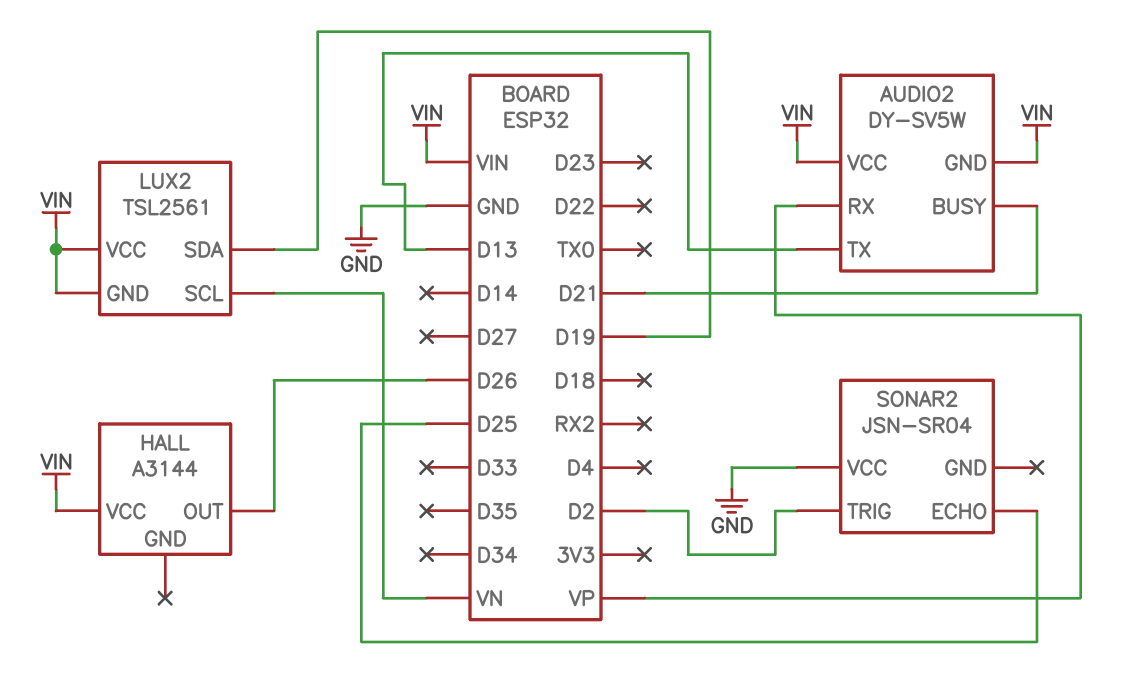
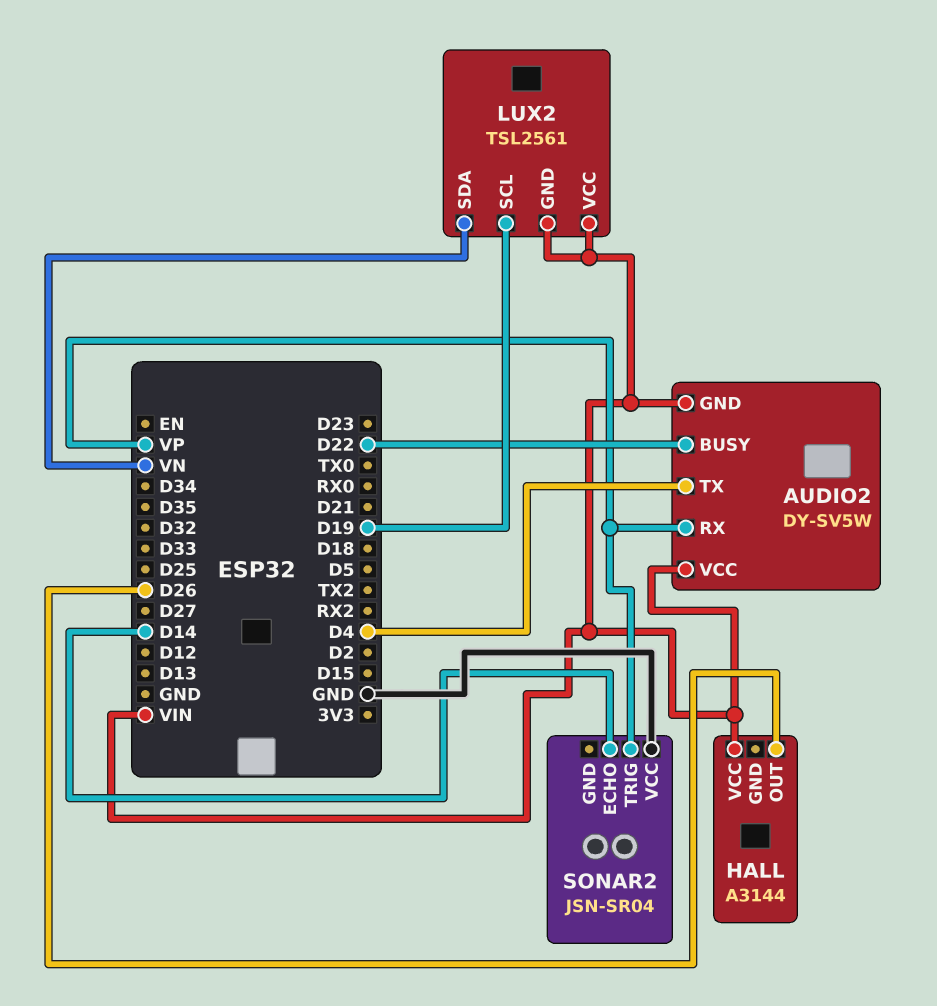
AUDIO2 pin BUSY: D21 -> D22
AUDIO2 pin TX: D13 -> D4
LUX2 pin SCL: VN -> D19
LUX2 pin SDA: D19 -> VN
SONAR2 pin ECHO: D25 -> D14
SONAR2 pin TRIG: D2 -> VP

